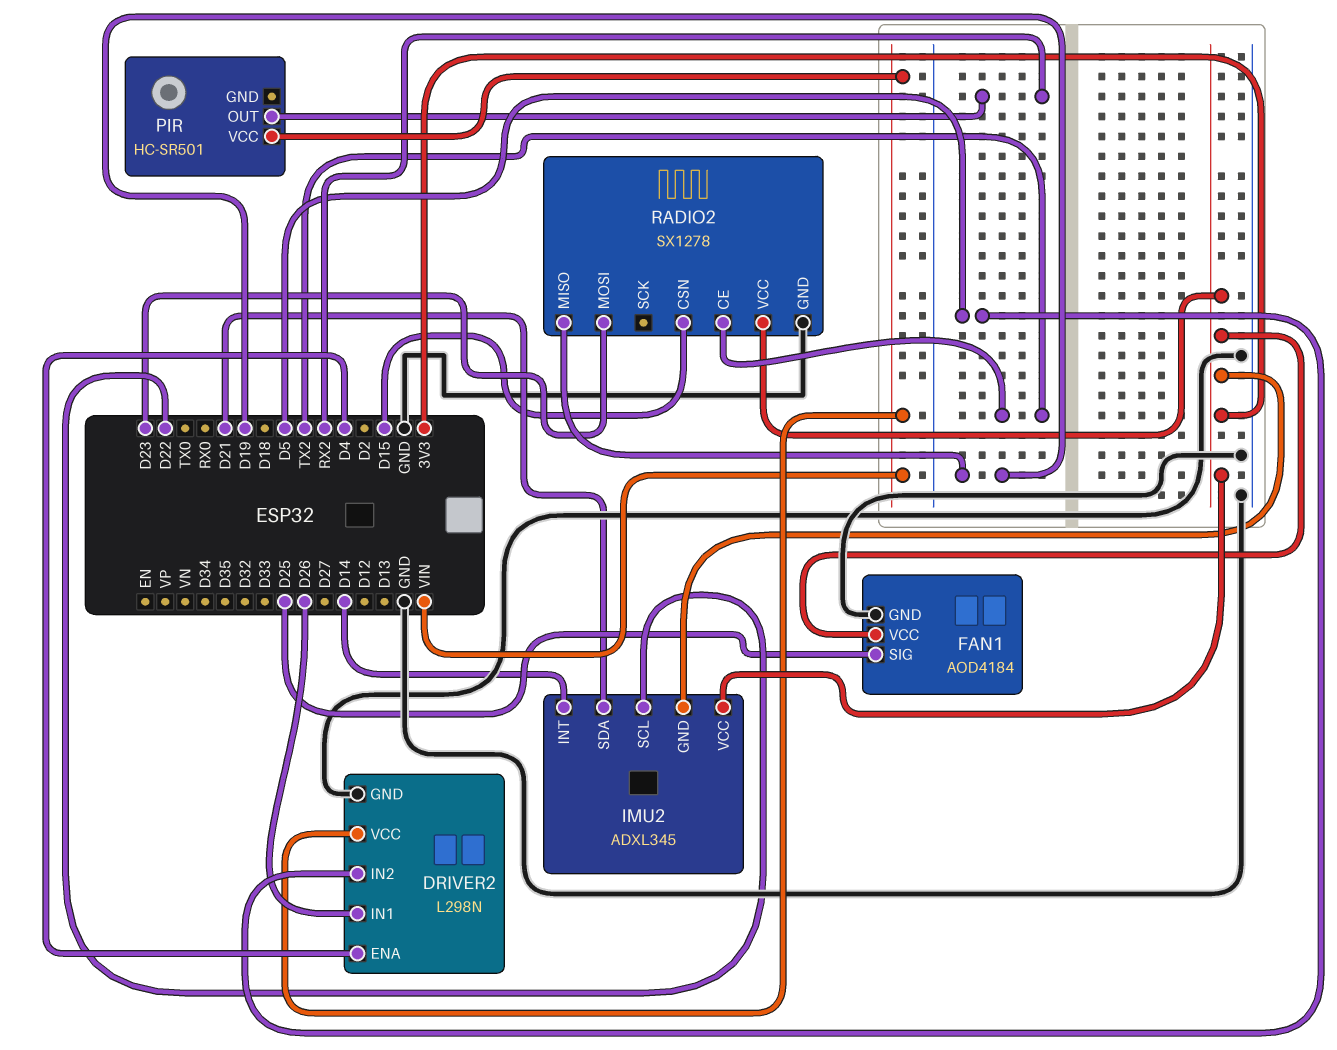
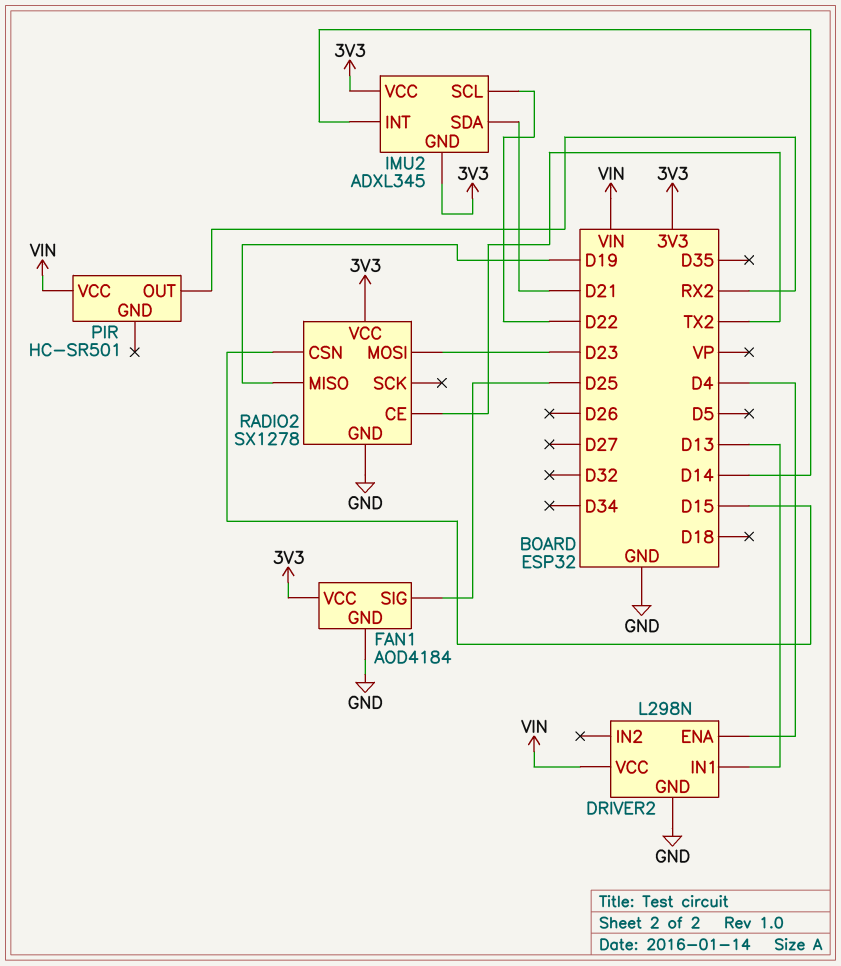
DRIVER2 pin IN1: D26 -> D13
DRIVER2 pin IN2: D5 -> none

